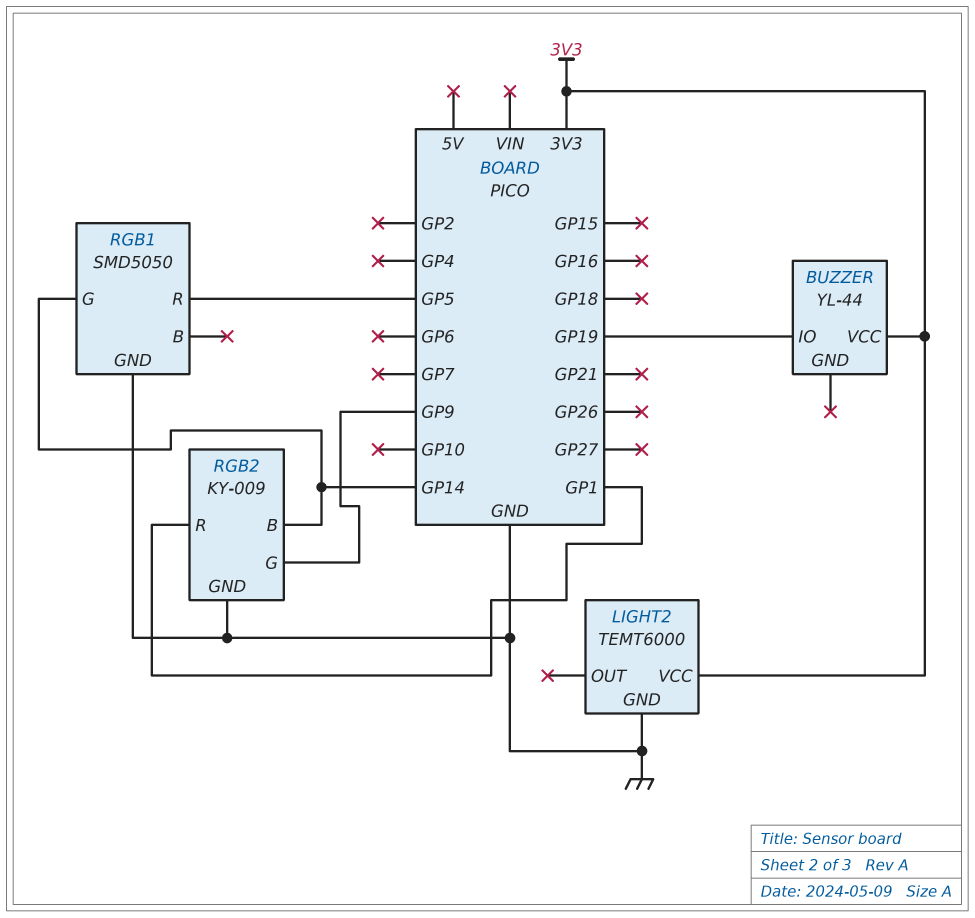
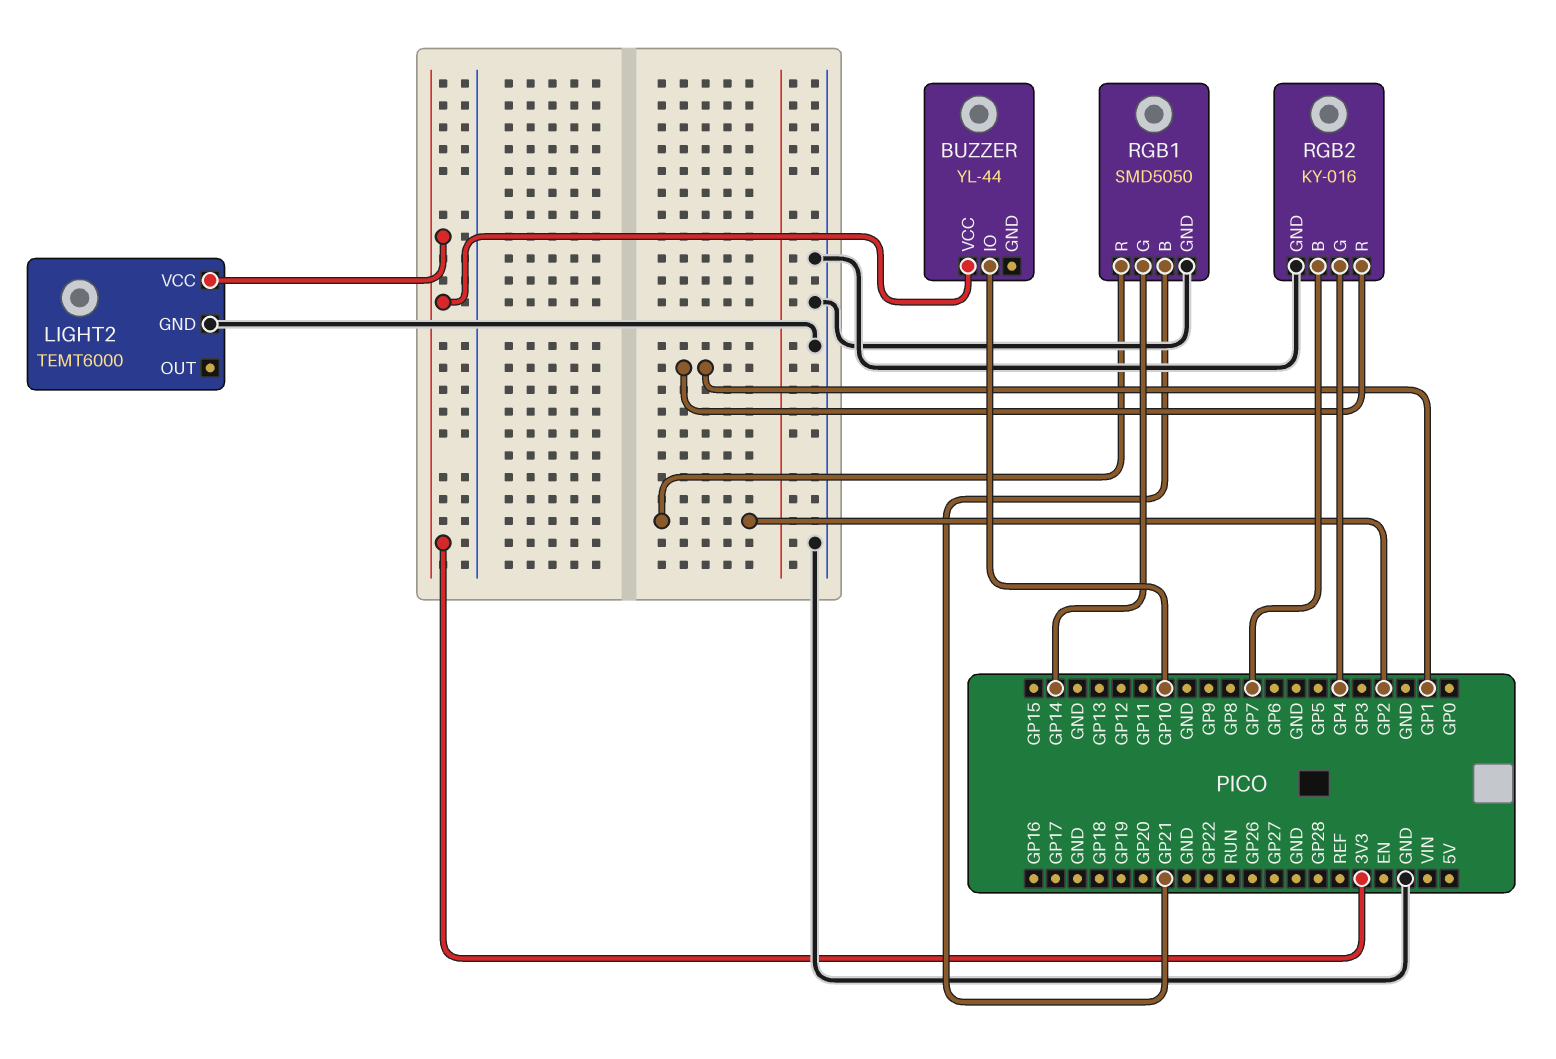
BUZZER pin IO: GP19 -> GP10
RGB1 pin B: none -> GP21
RGB1 pin R: GP5 -> GP2
RGB2: KY-009 -> KY-016
RGB2 pin B: GP14 -> GP7
RGB2 pin G: GP9 -> GP4

